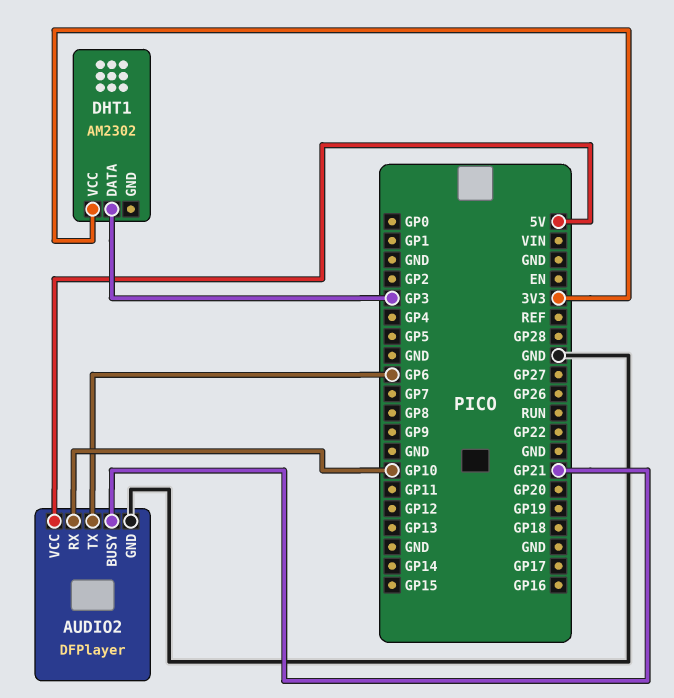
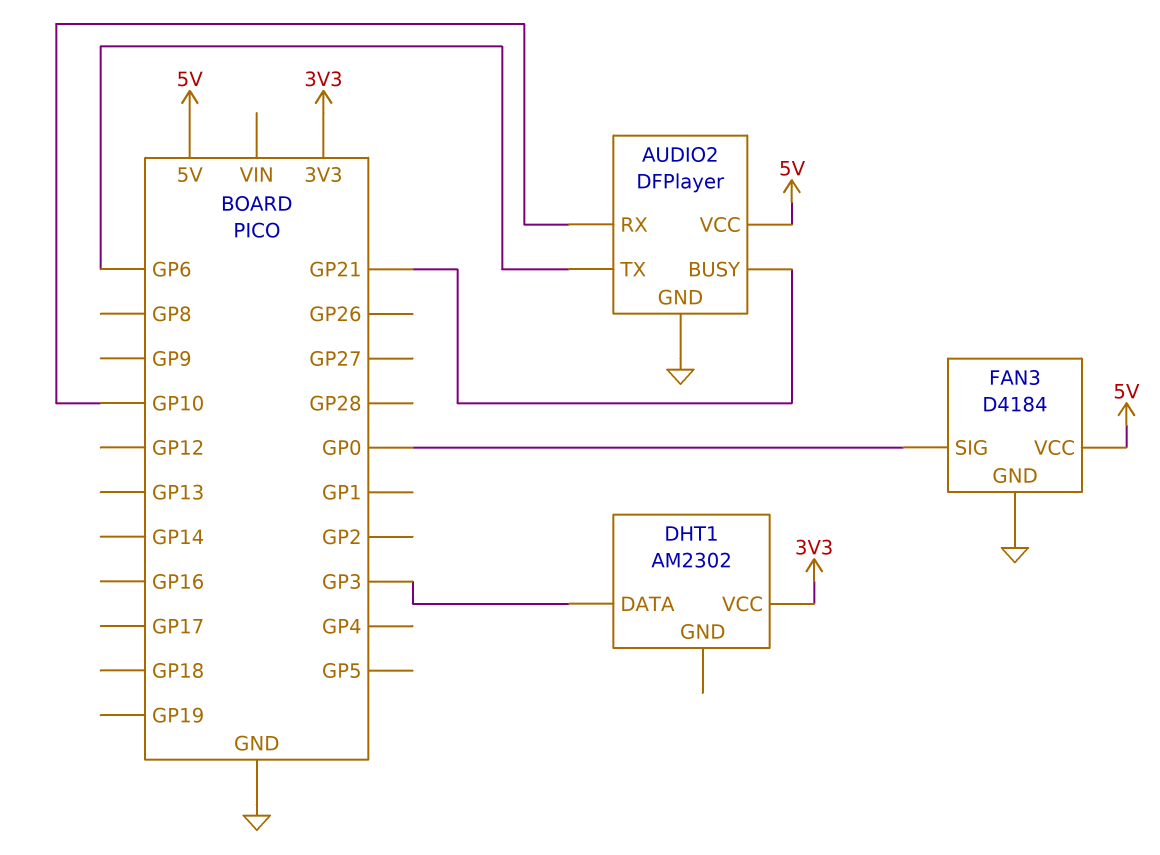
FAN3: none -> D4184
FAN3 pin GND: none -> GND
FAN3 pin SIG: none -> GP0
FAN3 pin VCC: none -> 5V

